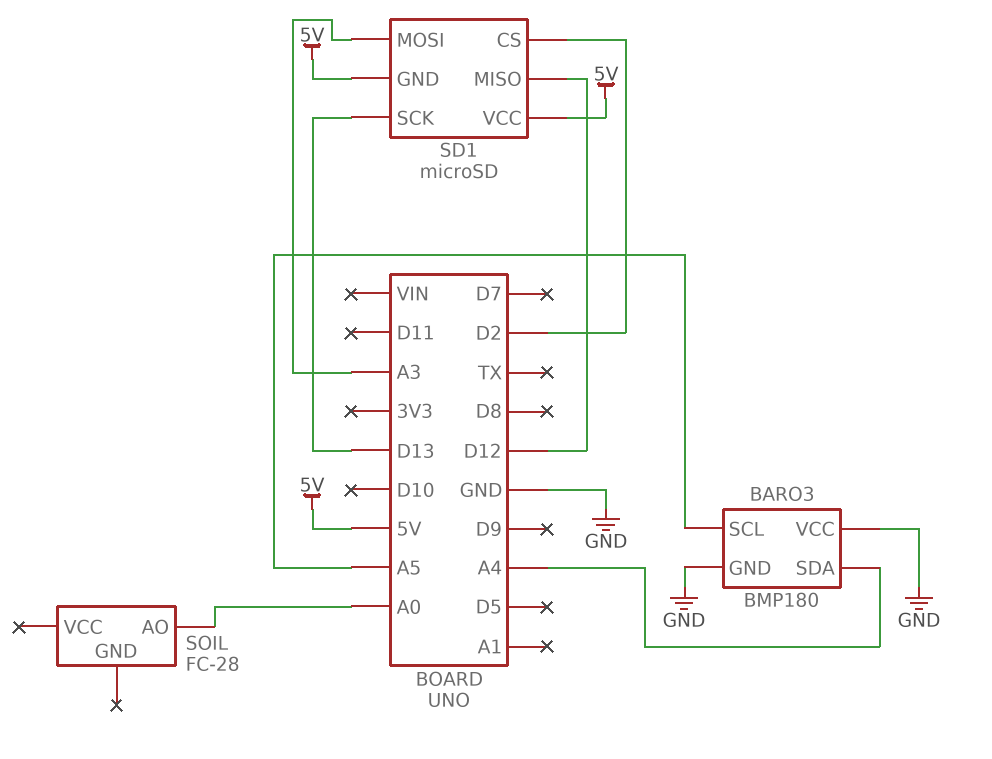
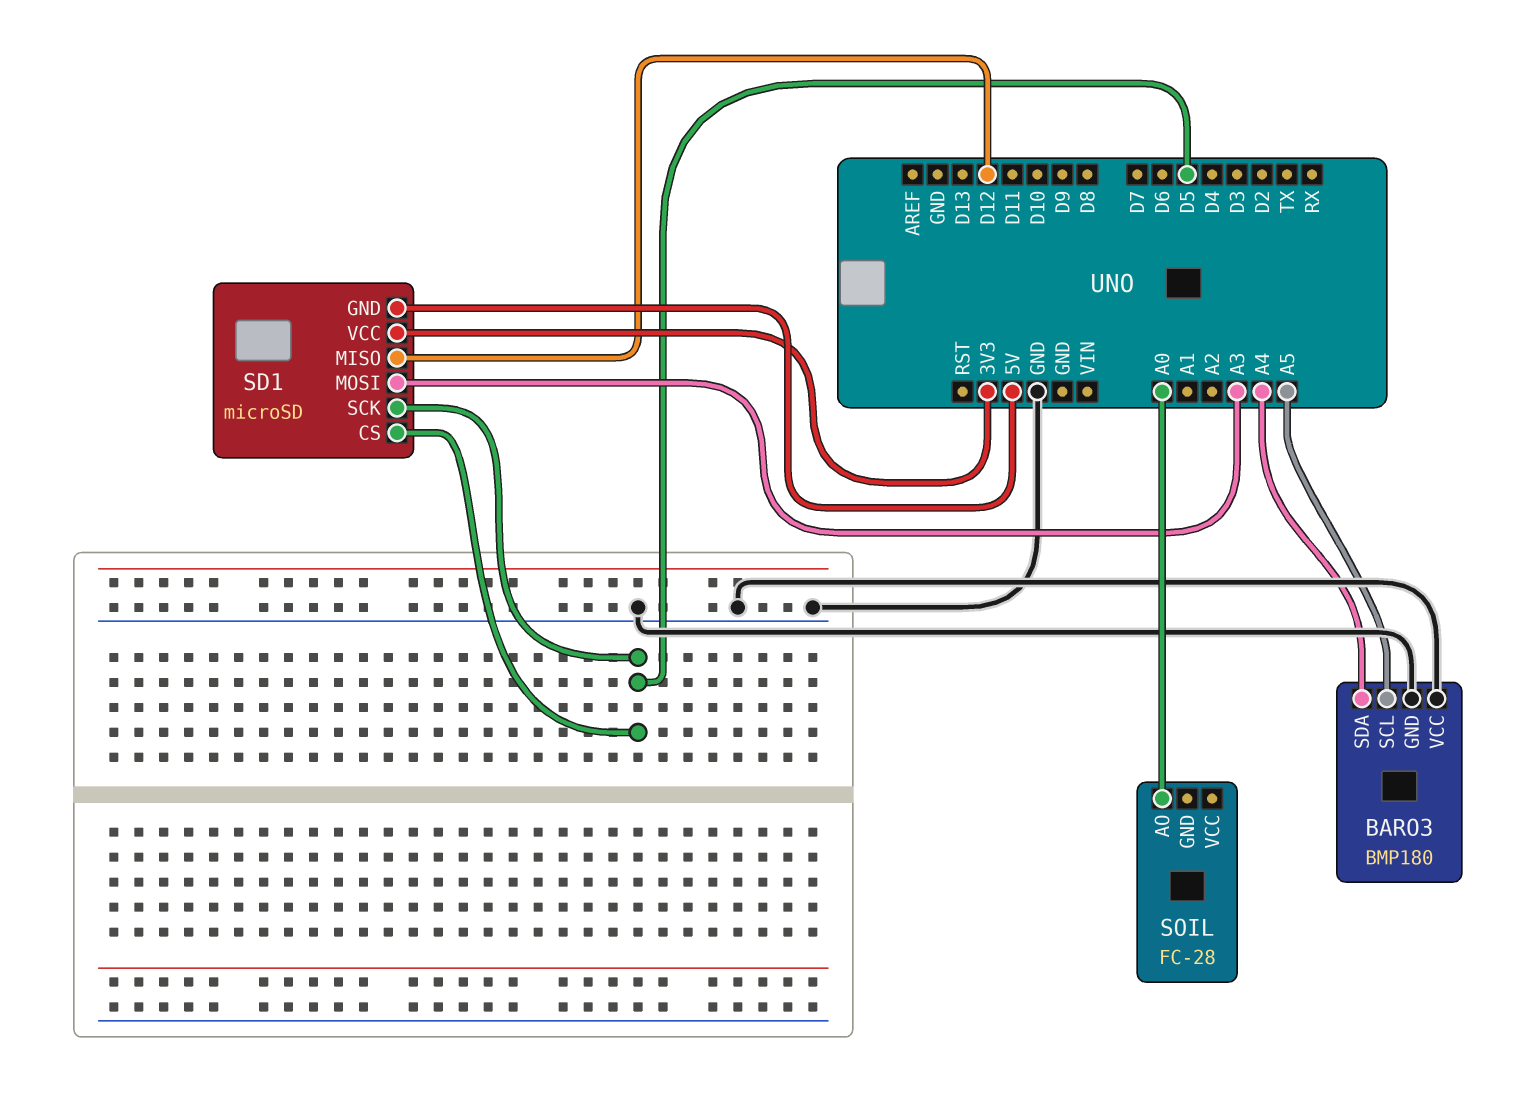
SD1 pin CS: D2 -> D5
SD1 pin SCK: D13 -> D5
SD1 pin VCC: 5V -> 3V3

